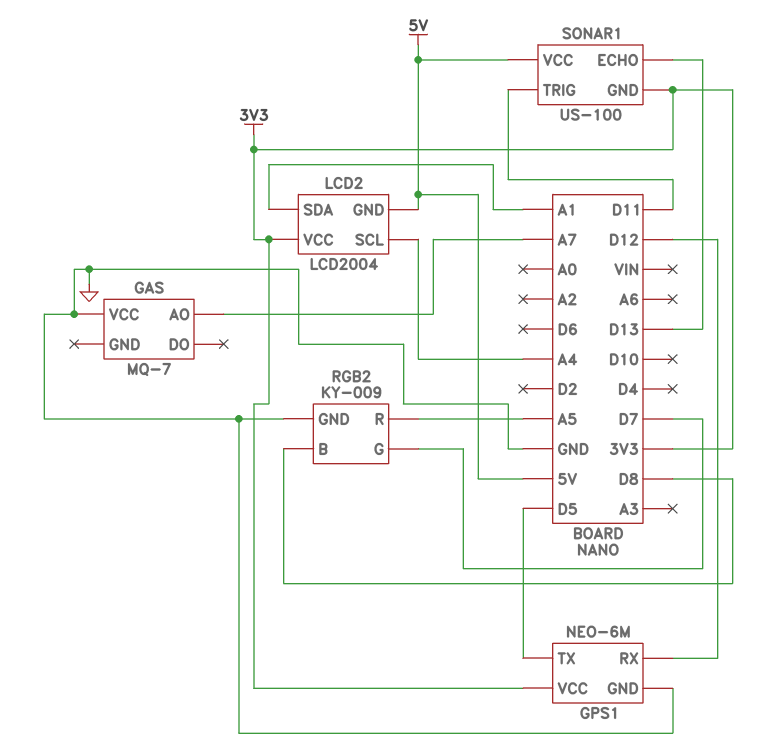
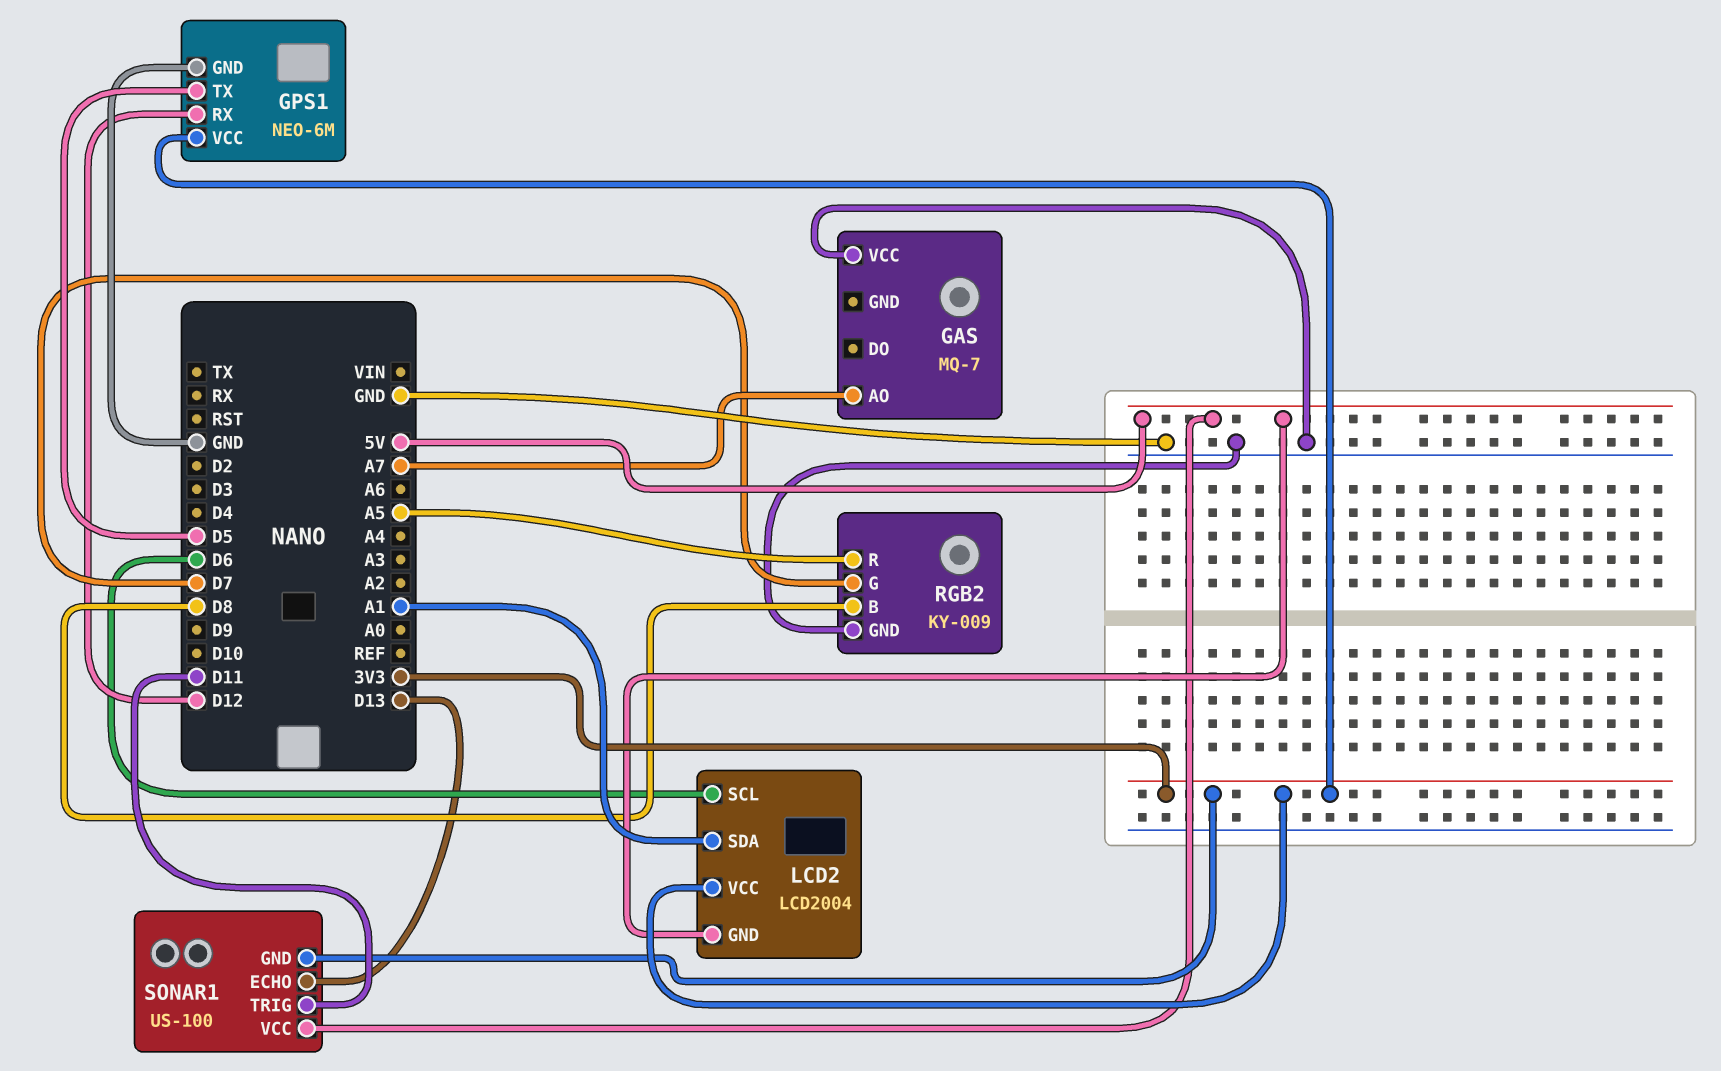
LCD2 pin SCL: A4 -> D6

